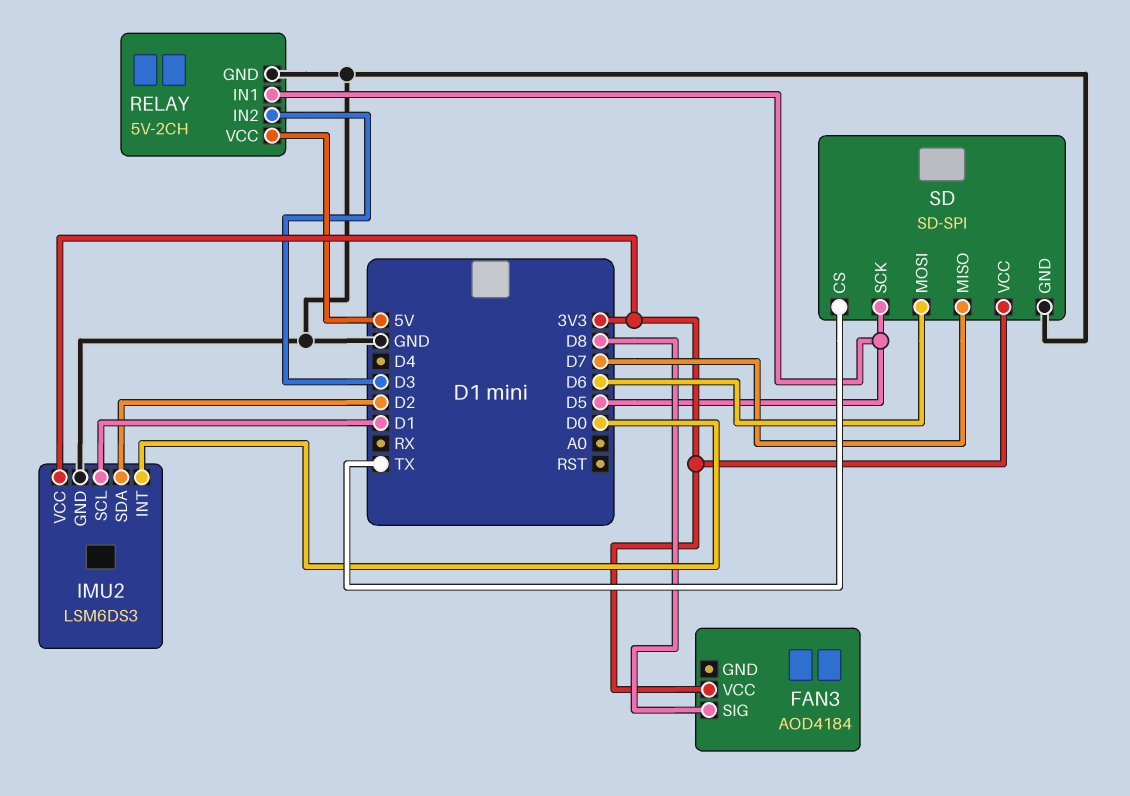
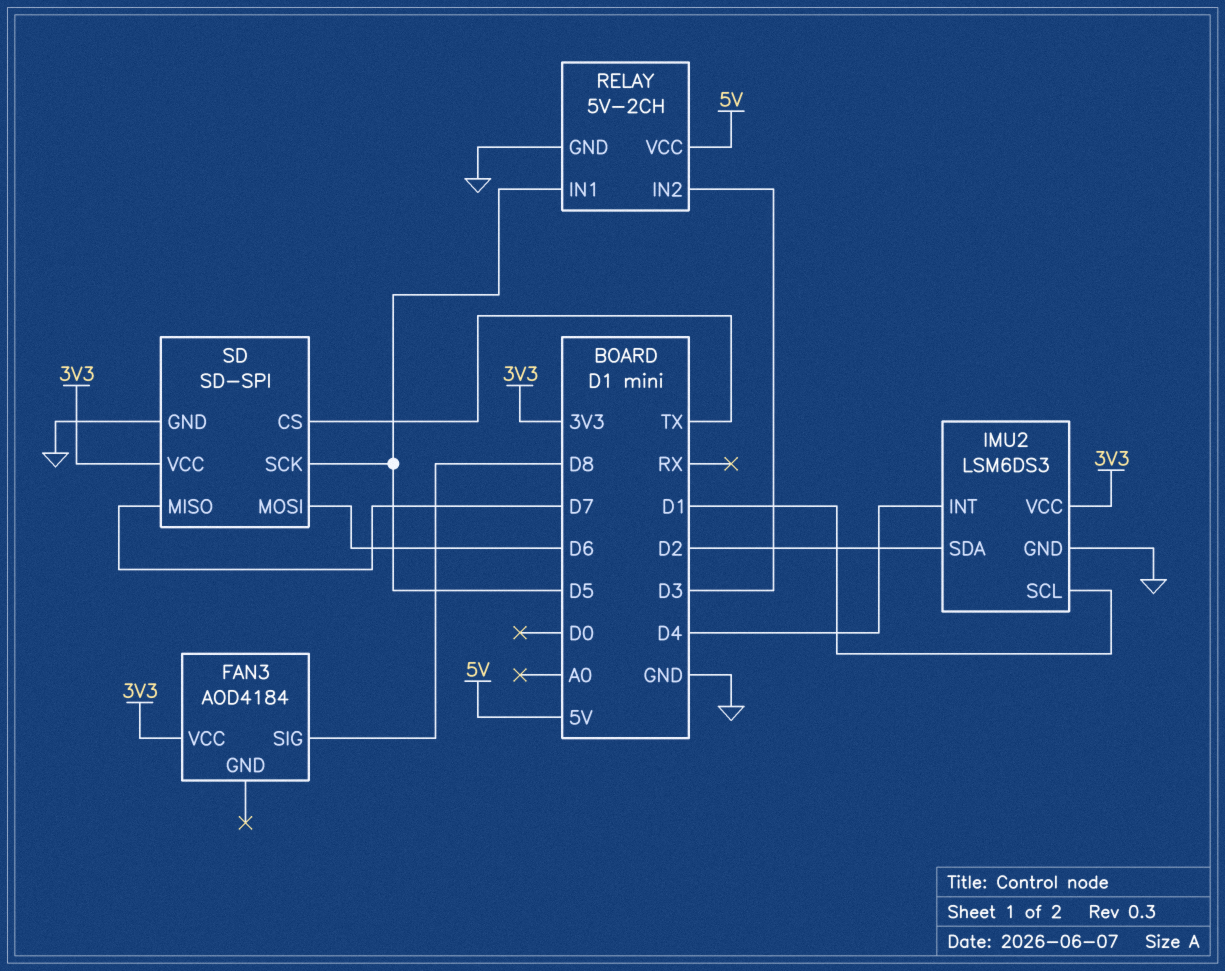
IMU2 pin INT: D0 -> D4

